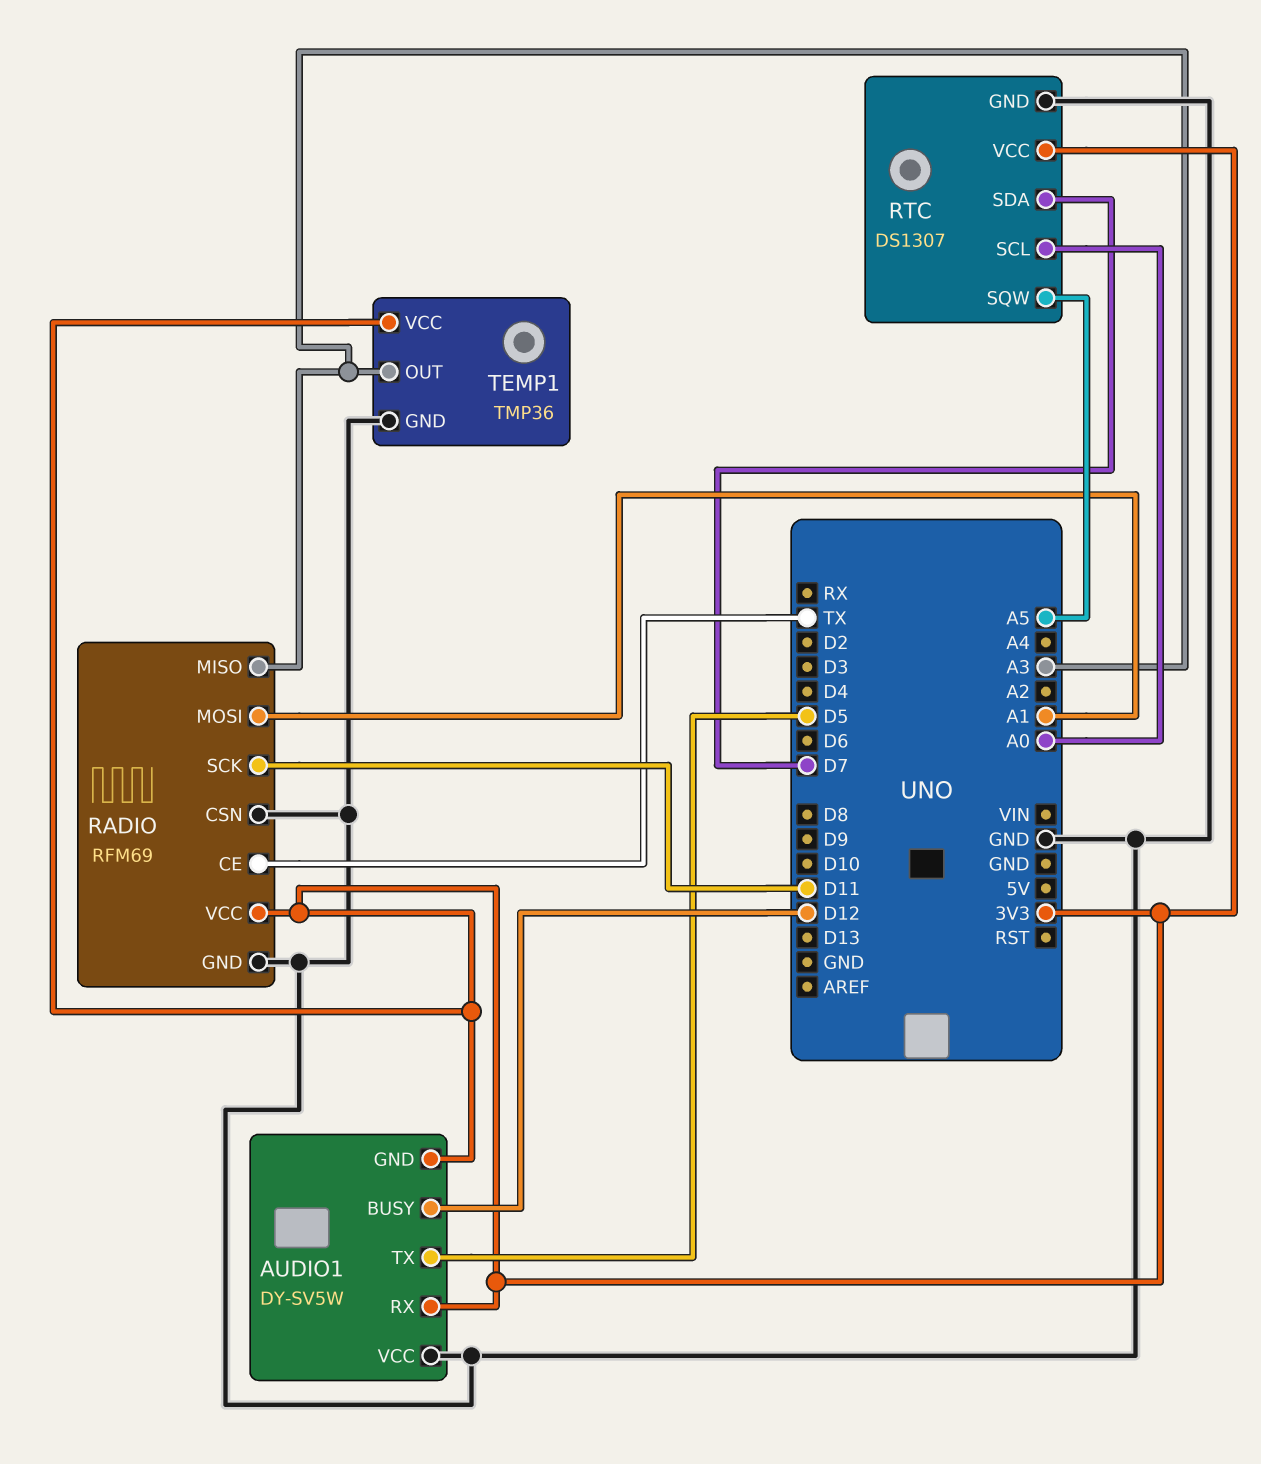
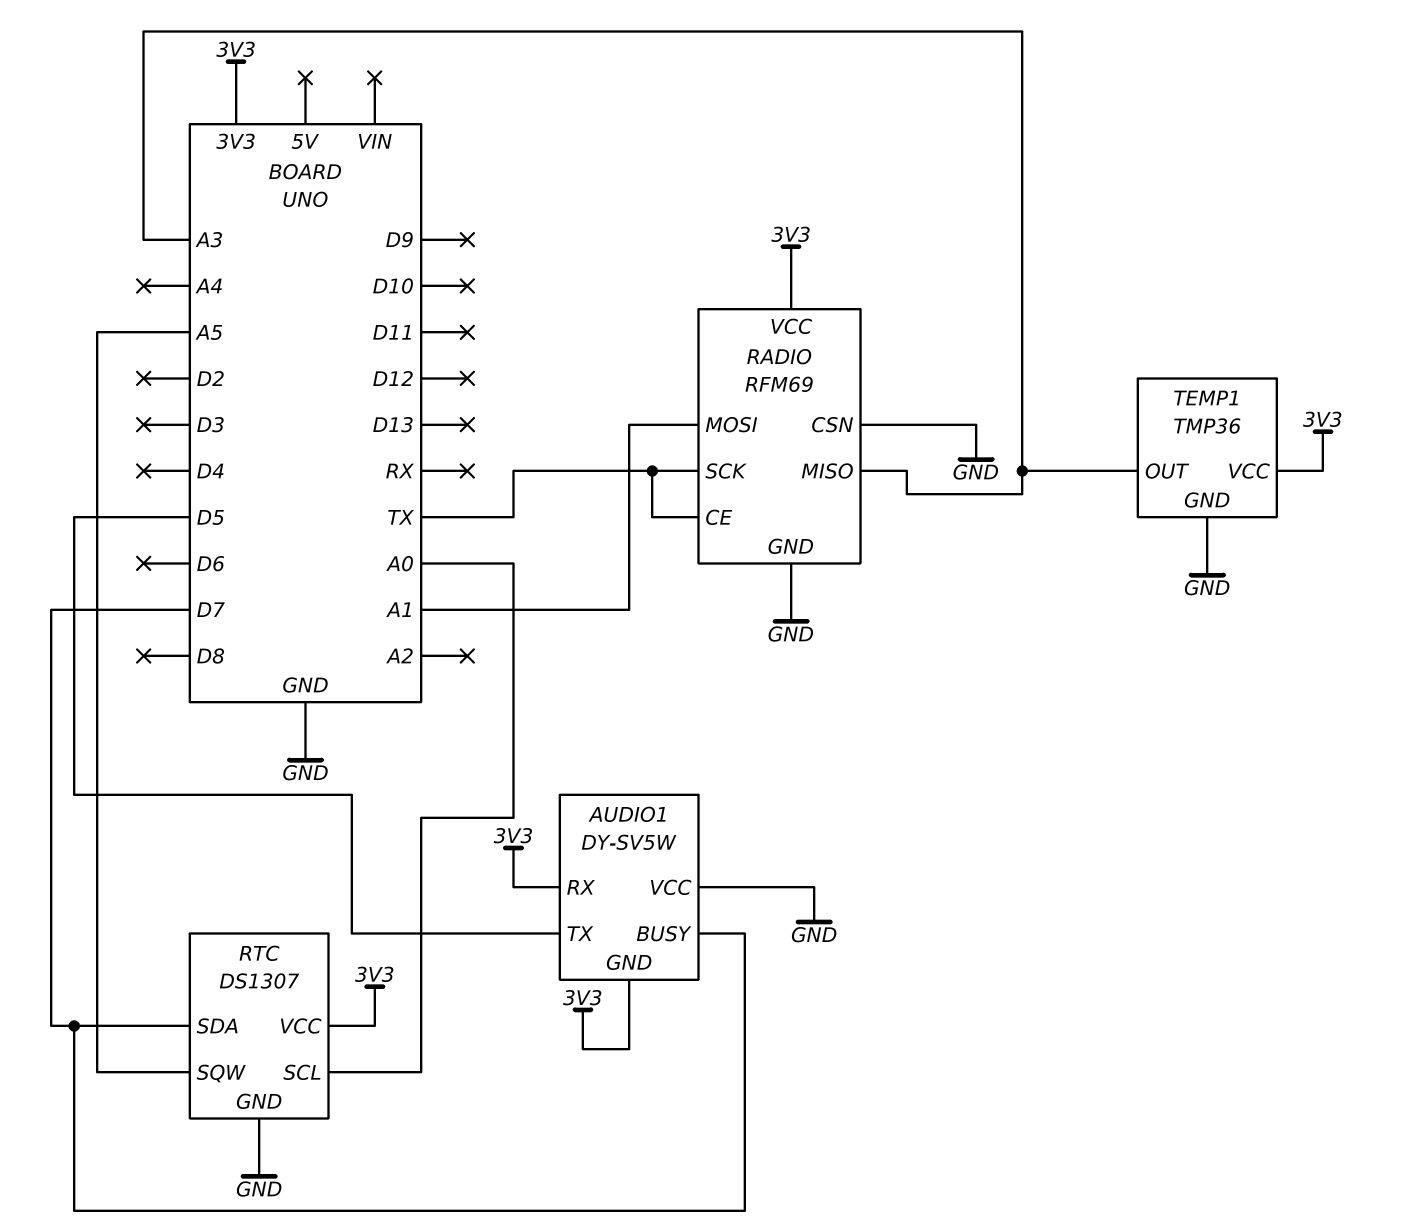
AUDIO1 pin BUSY: D12 -> D7
RADIO pin SCK: D11 -> TX

